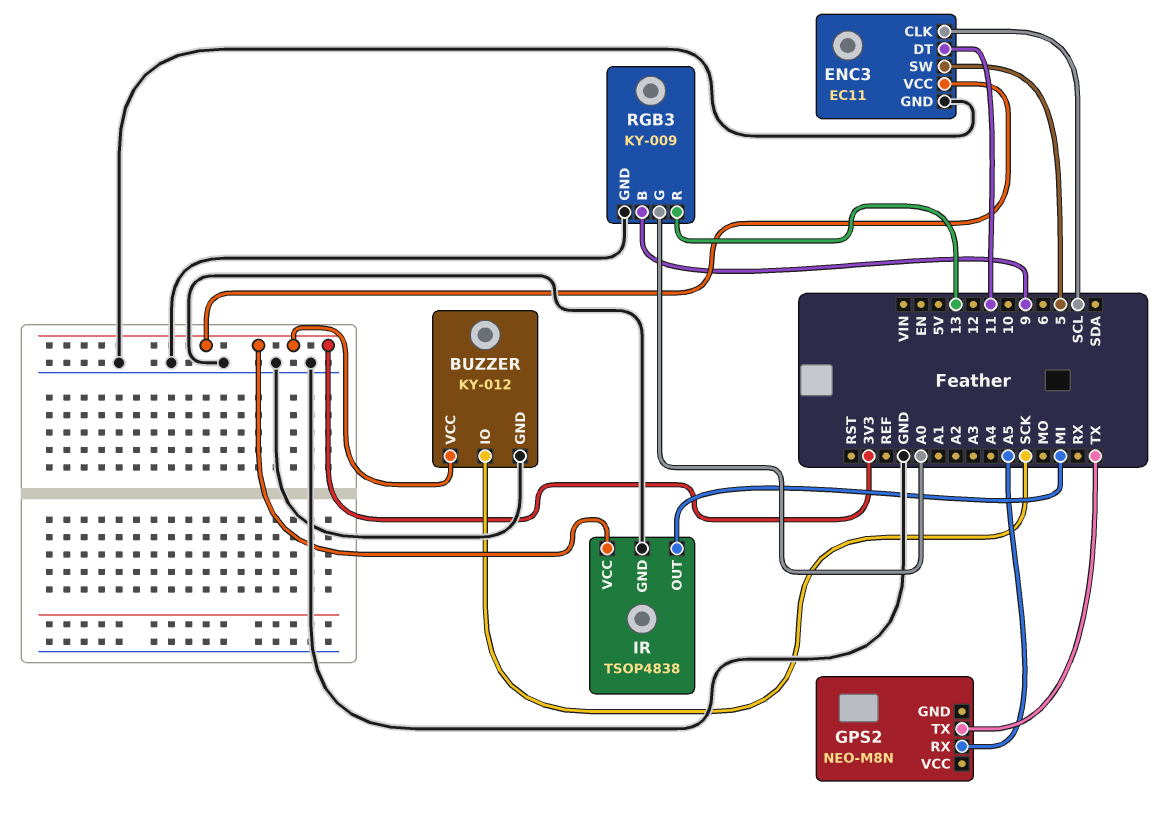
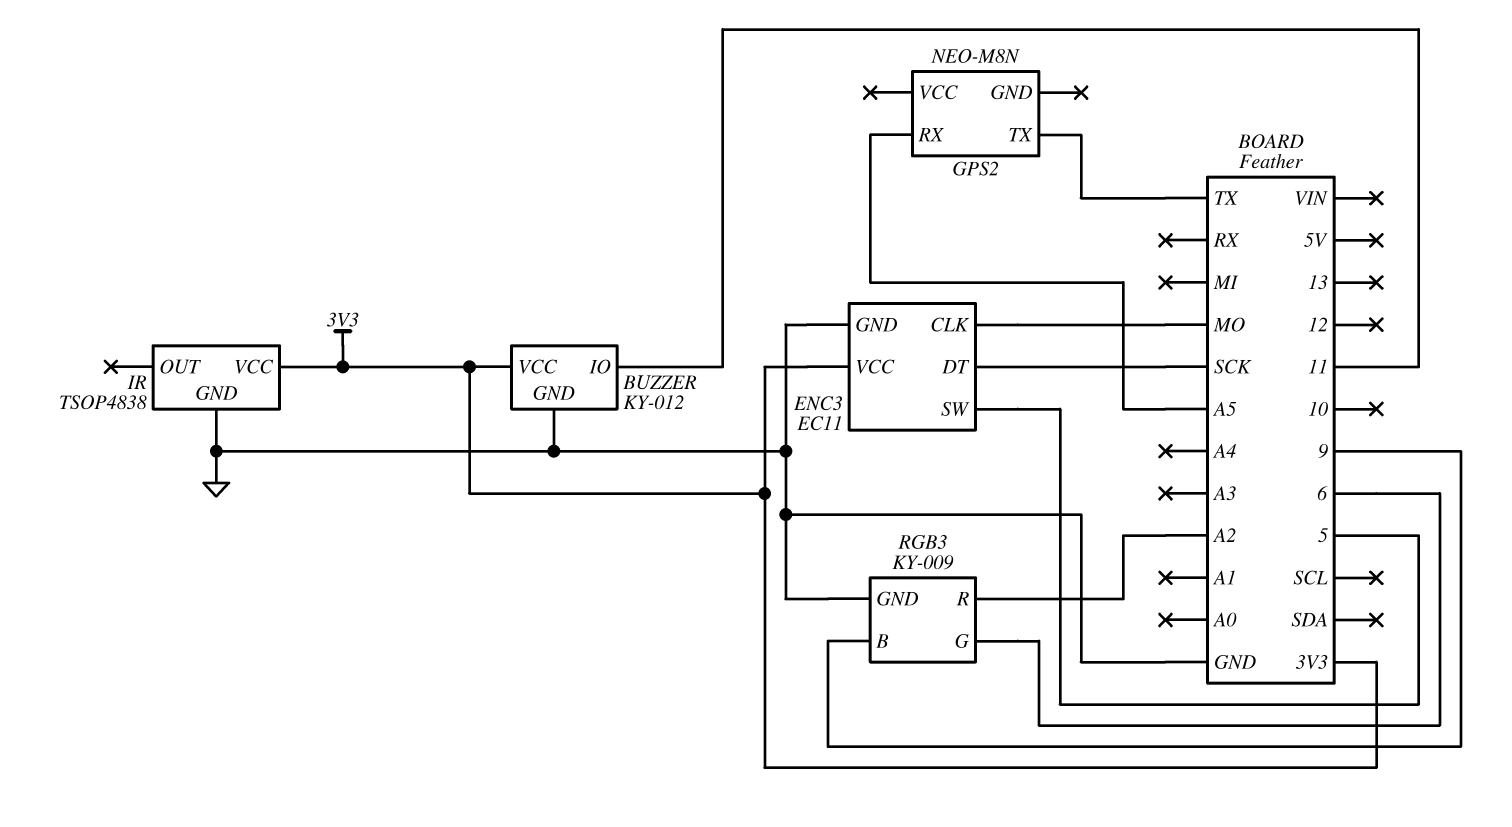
BUZZER pin IO: SCK -> 11
ENC3 pin CLK: SCL -> MO
ENC3 pin DT: 11 -> SCK
IR pin OUT: MI -> none
RGB3 pin G: A0 -> 6
RGB3 pin R: 13 -> A2

